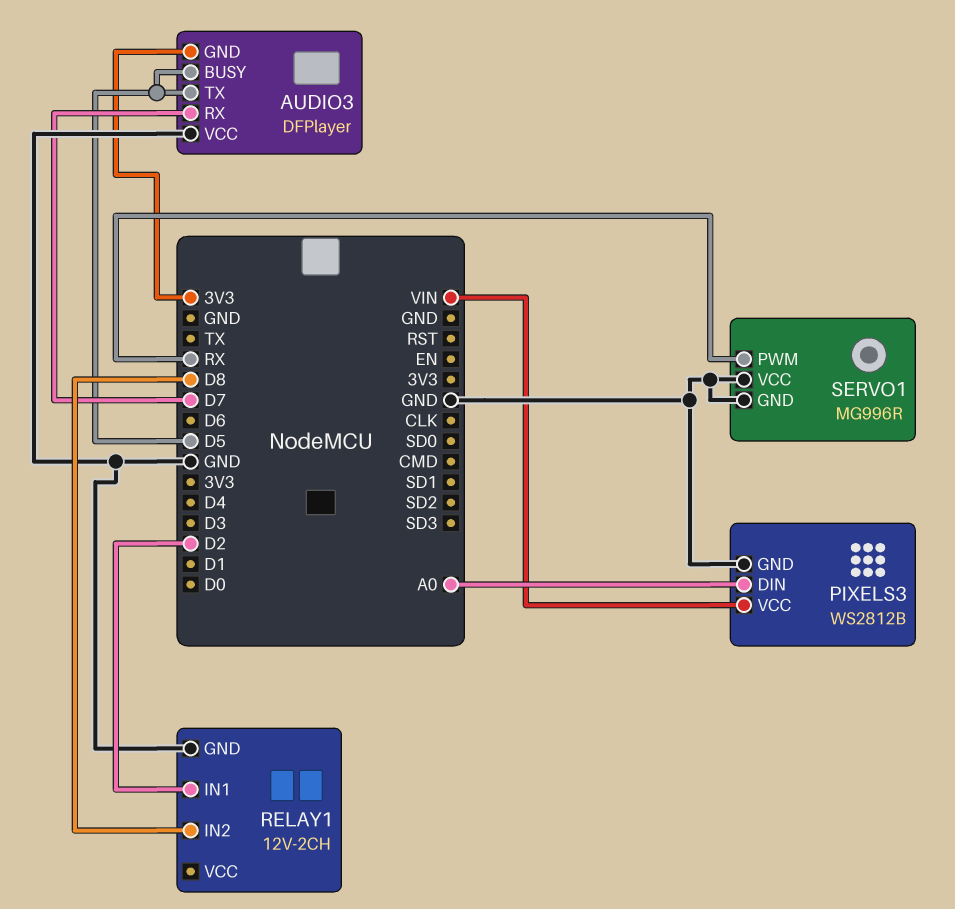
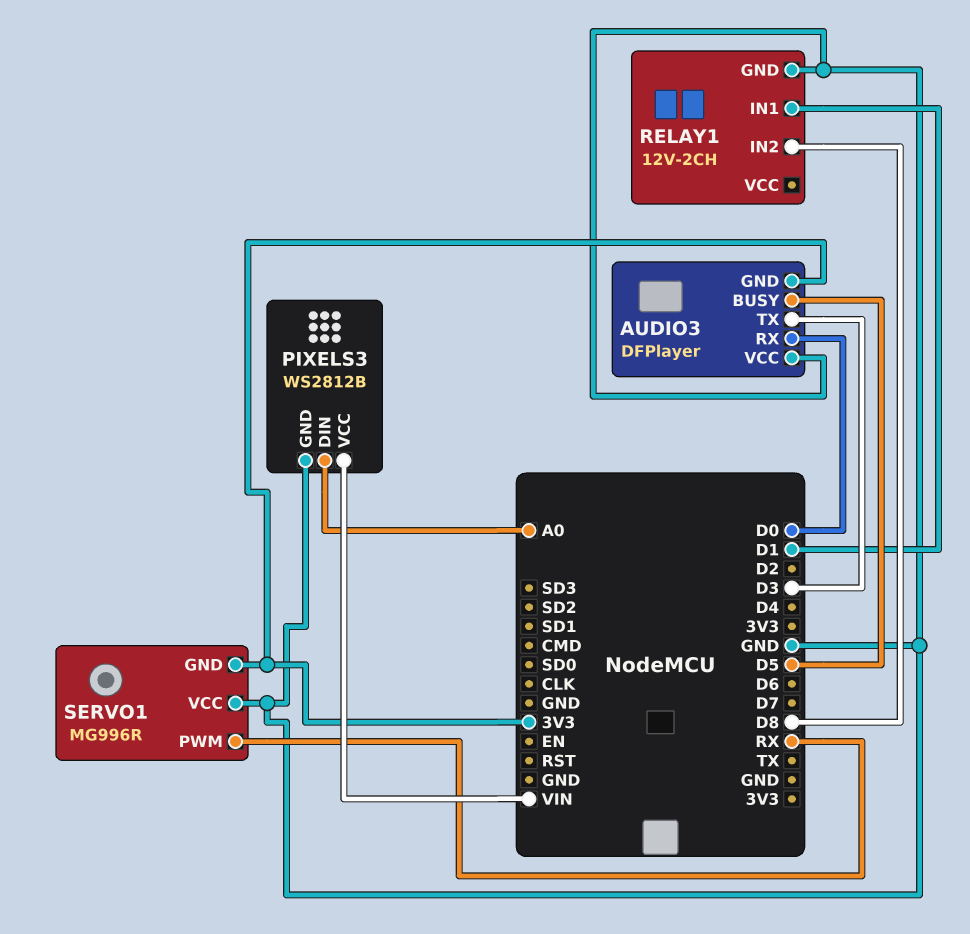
AUDIO3 pin RX: D7 -> D0
AUDIO3 pin TX: D5 -> D3
RELAY1 pin IN1: D2 -> D1
SERVO1 pin GND: GND -> 3V3

